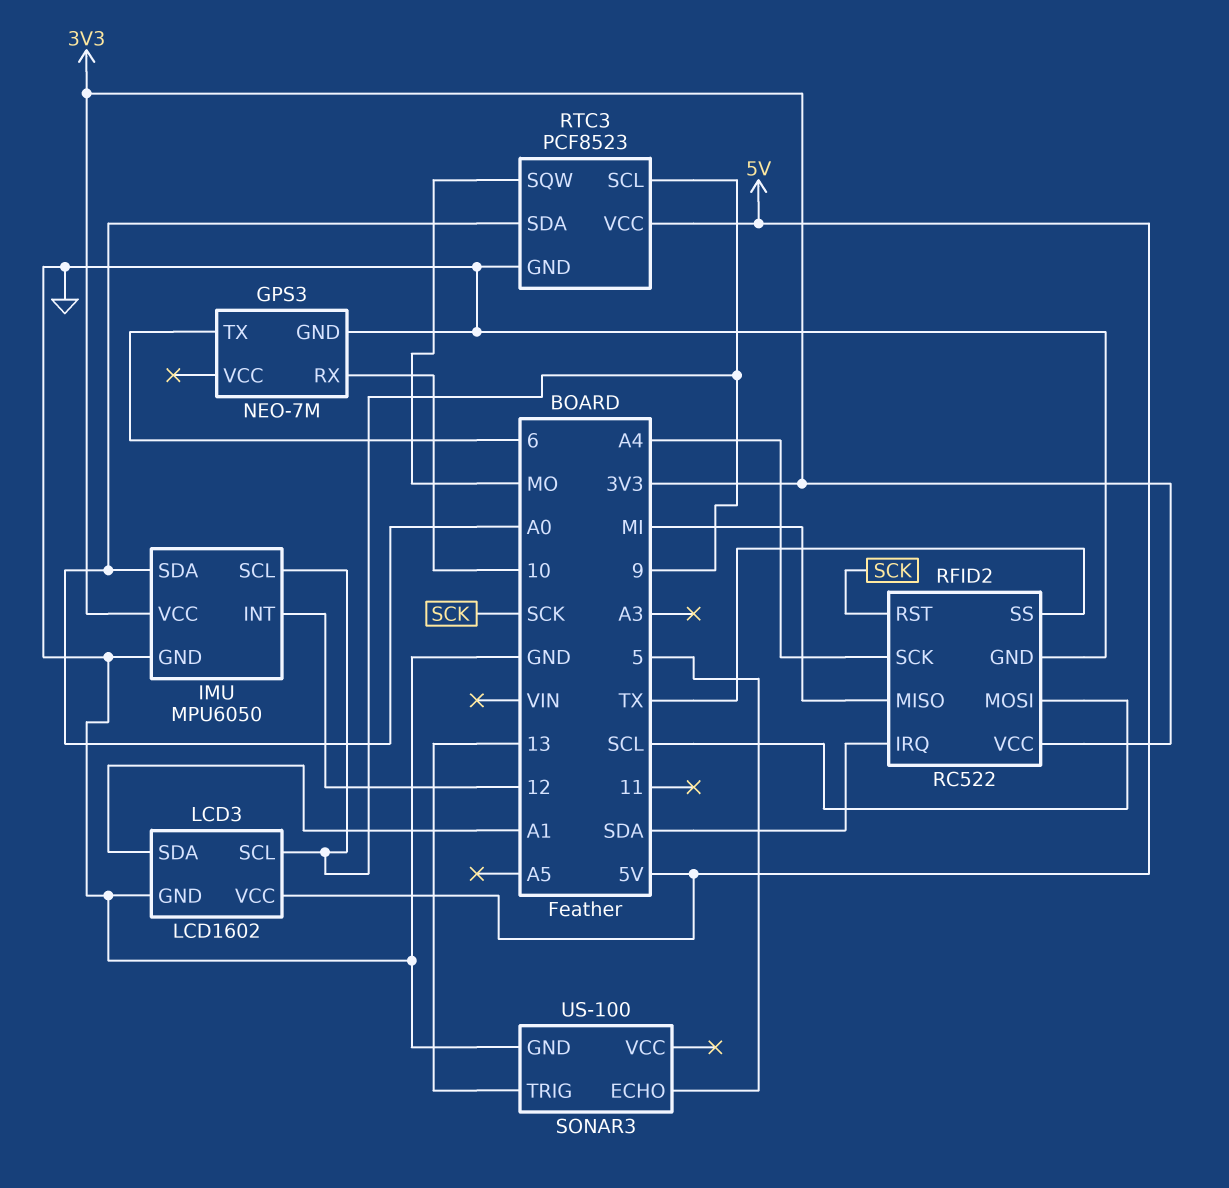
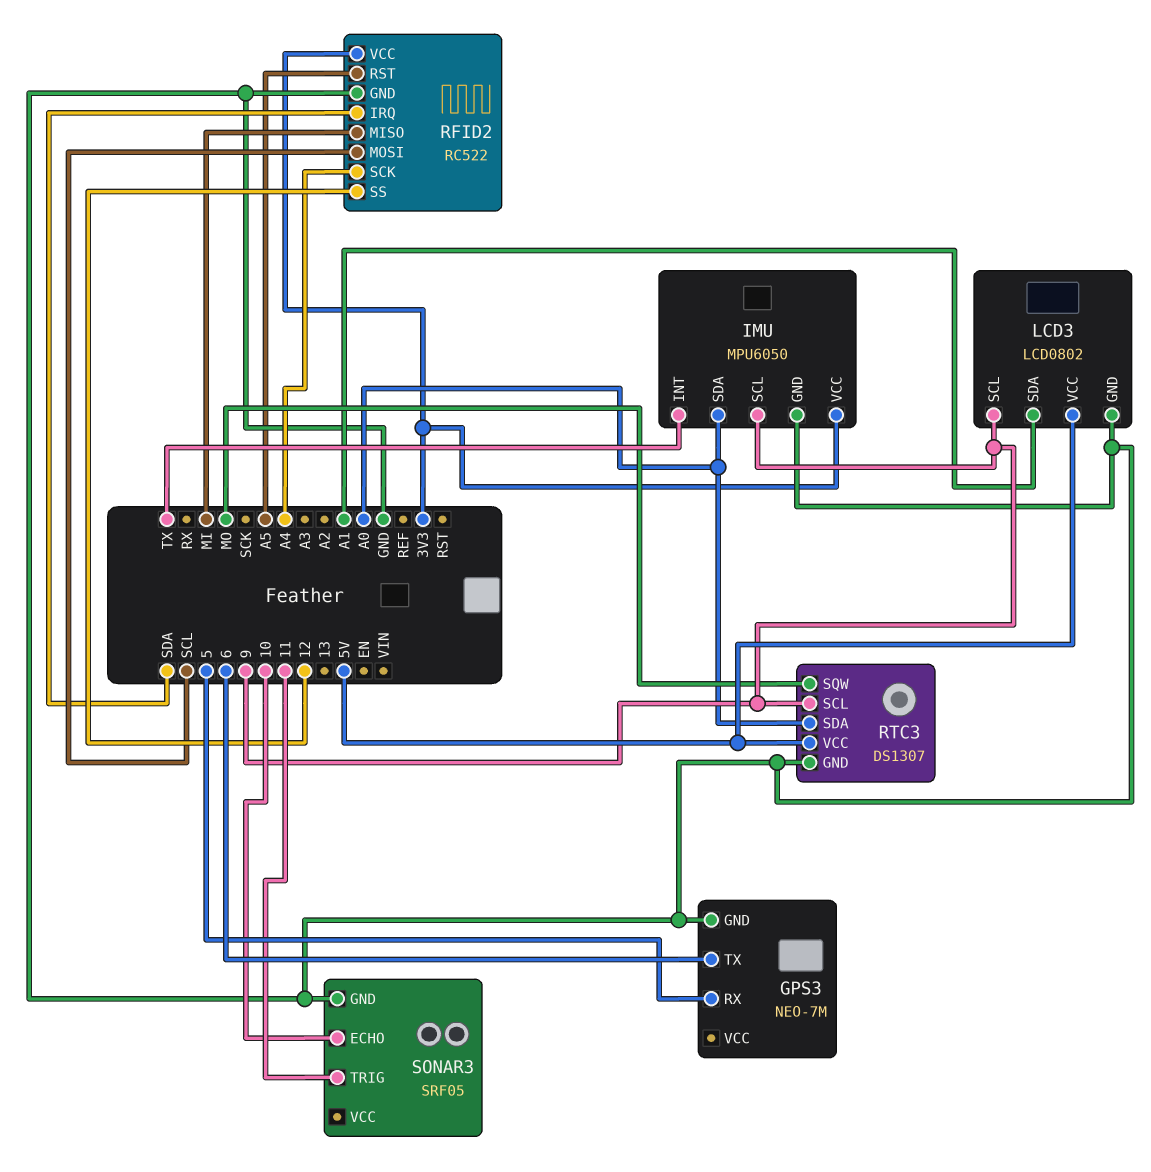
GPS3 pin RX: 10 -> 5
IMU pin INT: 12 -> TX
LCD3: LCD1602 -> LCD0802
RFID2 pin RST: SCK -> A5
RFID2 pin SS: TX -> 12
RTC3: PCF8523 -> DS1307
SONAR3: US-100 -> SRF05
SONAR3 pin ECHO: 5 -> 10
SONAR3 pin TRIG: 13 -> 11

